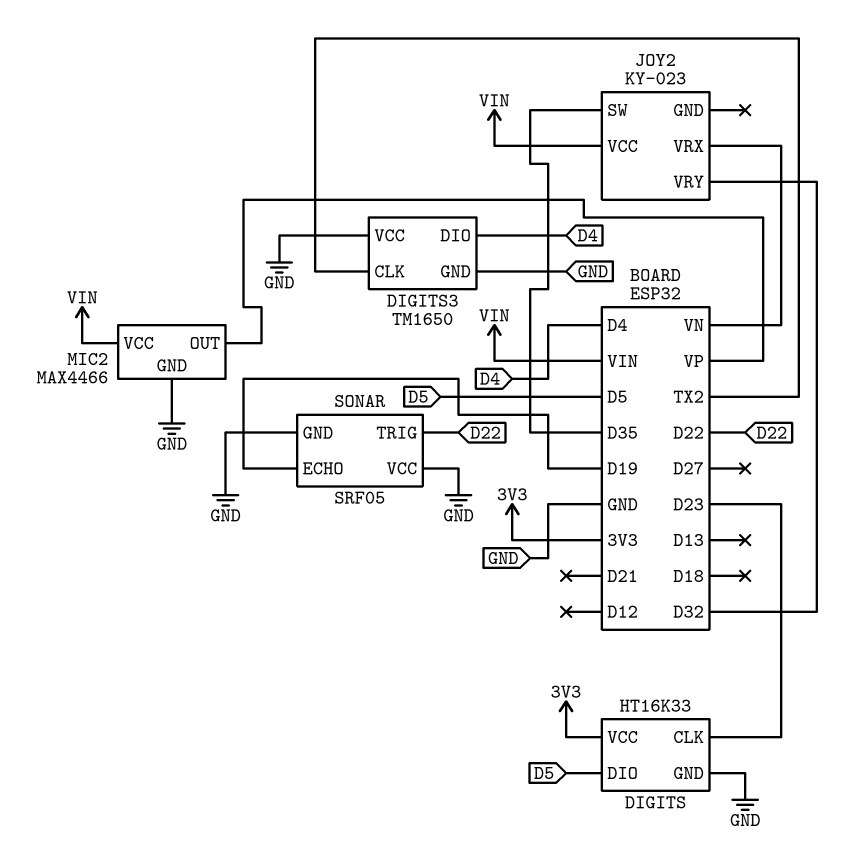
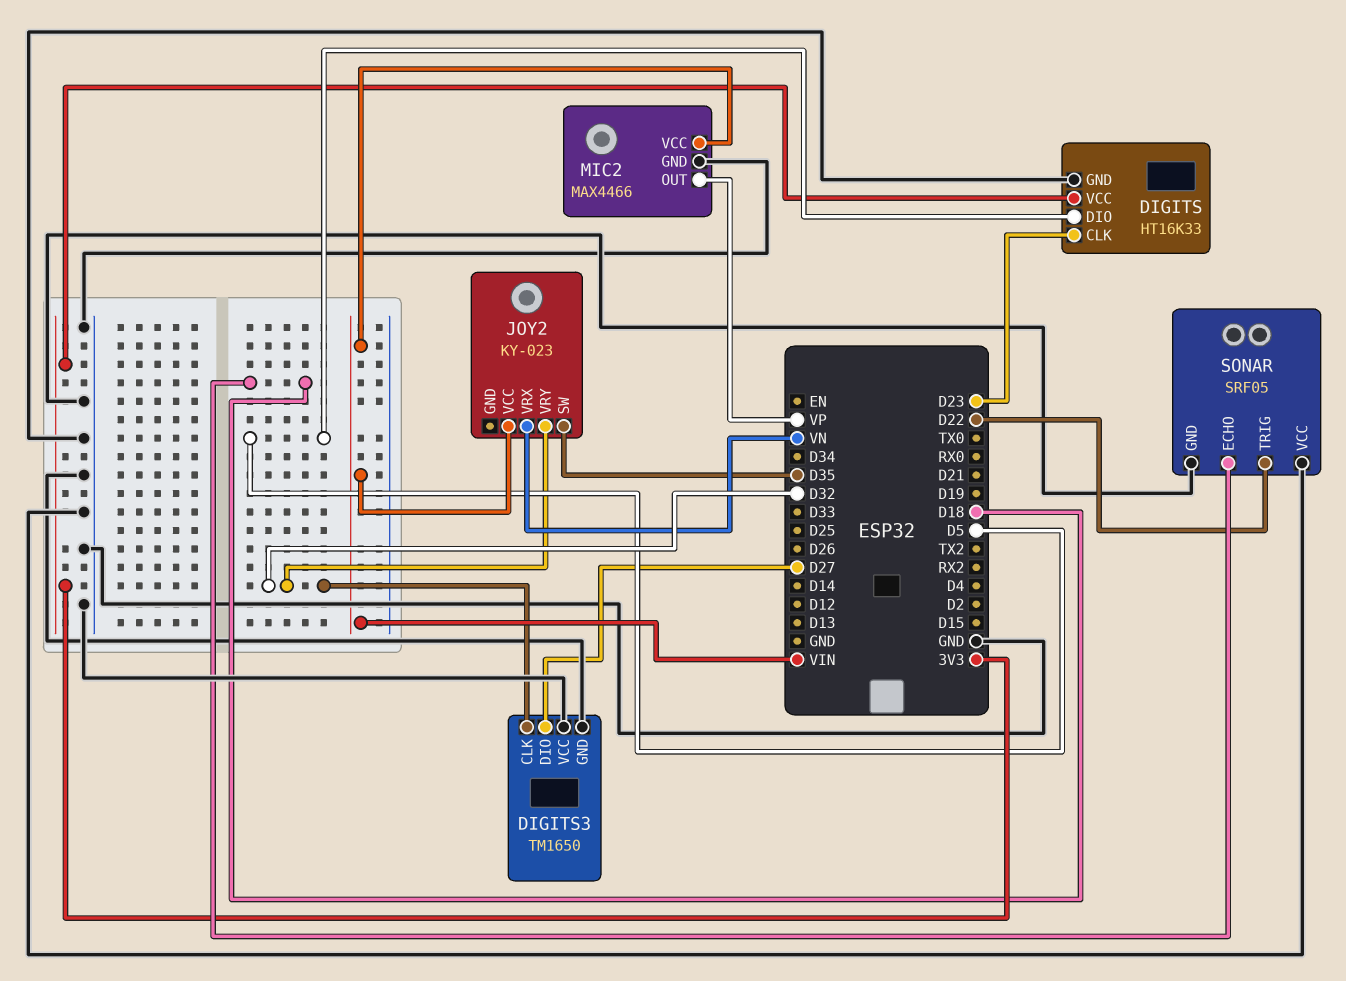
DIGITS3 pin CLK: TX2 -> D32
DIGITS3 pin DIO: D4 -> D27
SONAR pin ECHO: D19 -> D18

